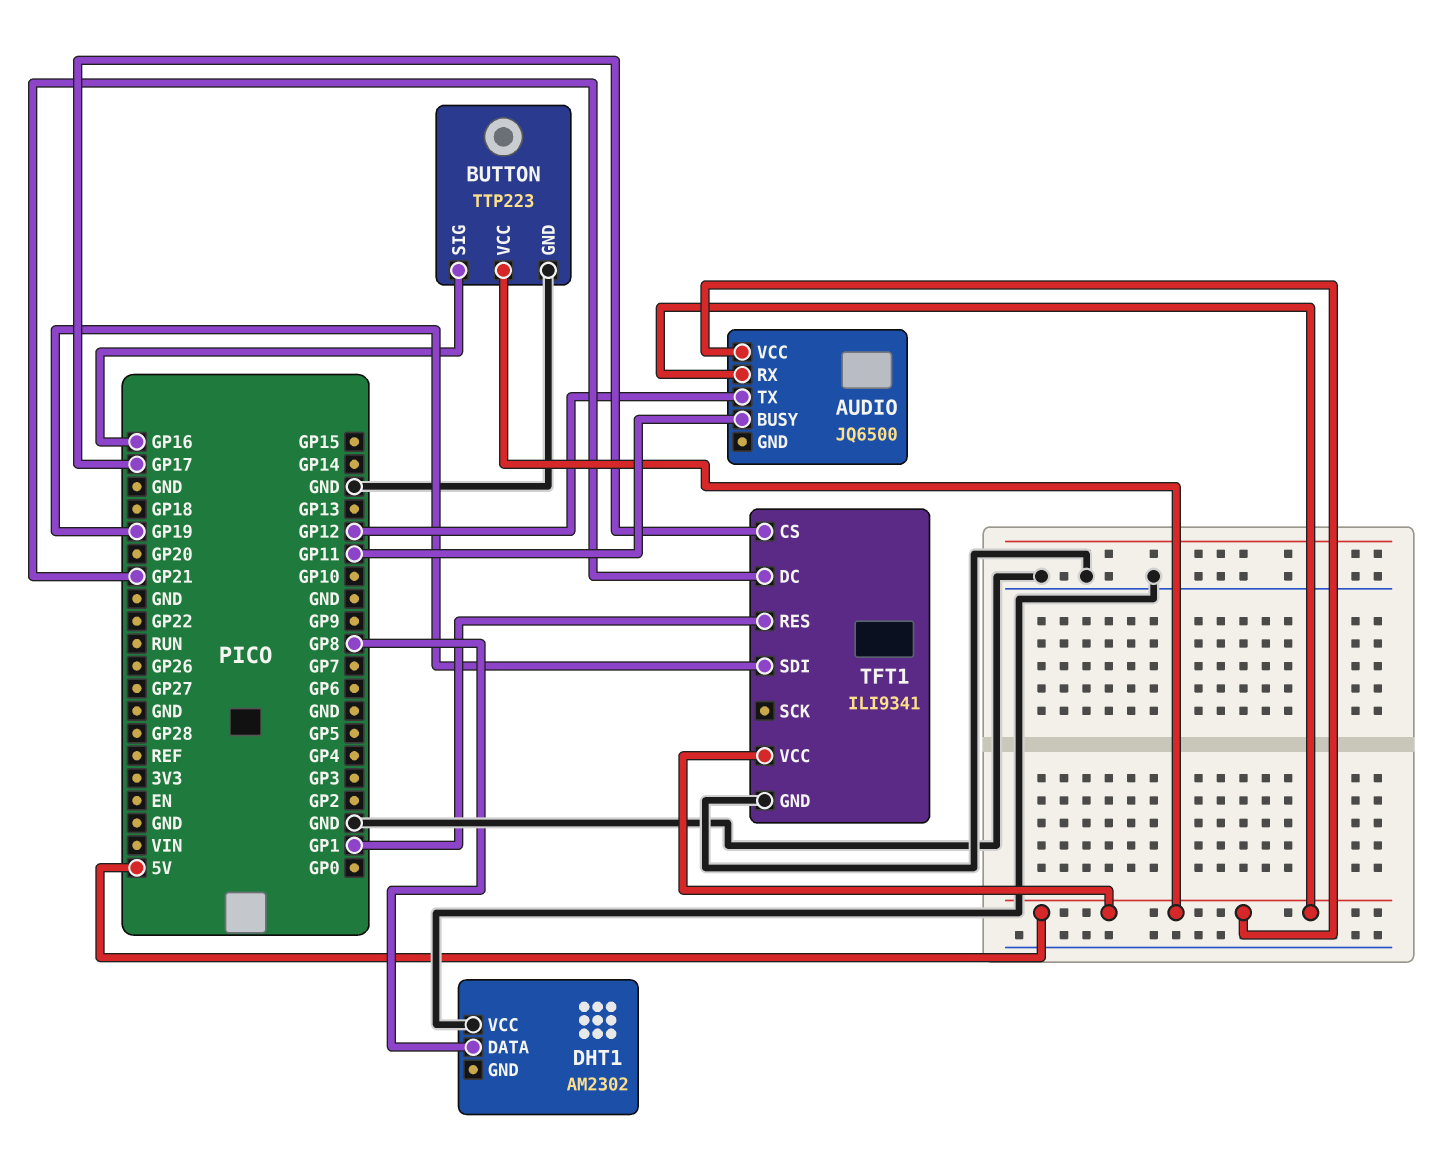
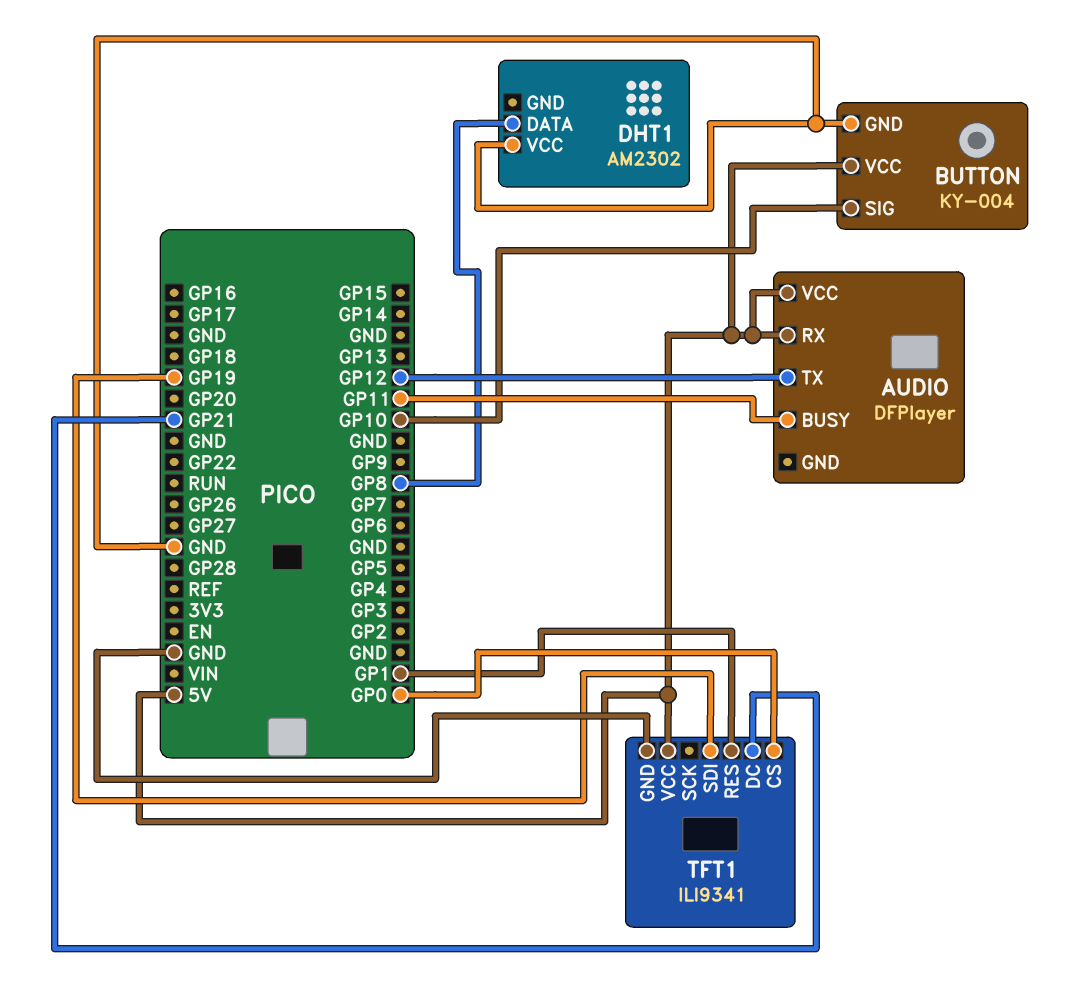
AUDIO: JQ6500 -> DFPlayer
BUTTON: TTP223 -> KY-004
BUTTON pin SIG: GP16 -> GP10
TFT1 pin CS: GP17 -> GP0

